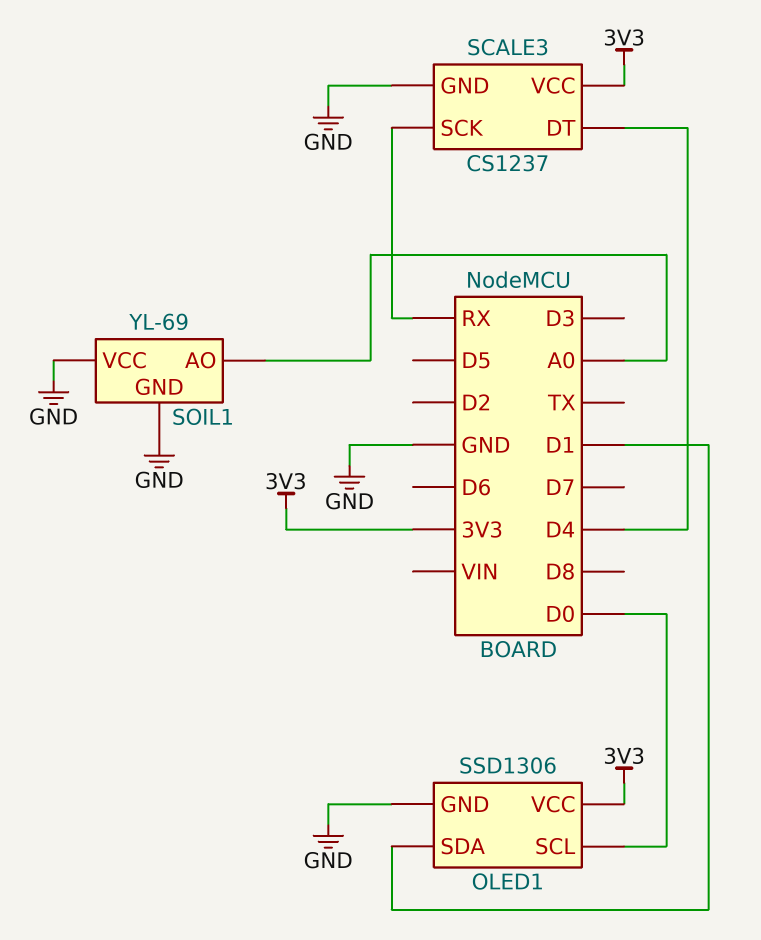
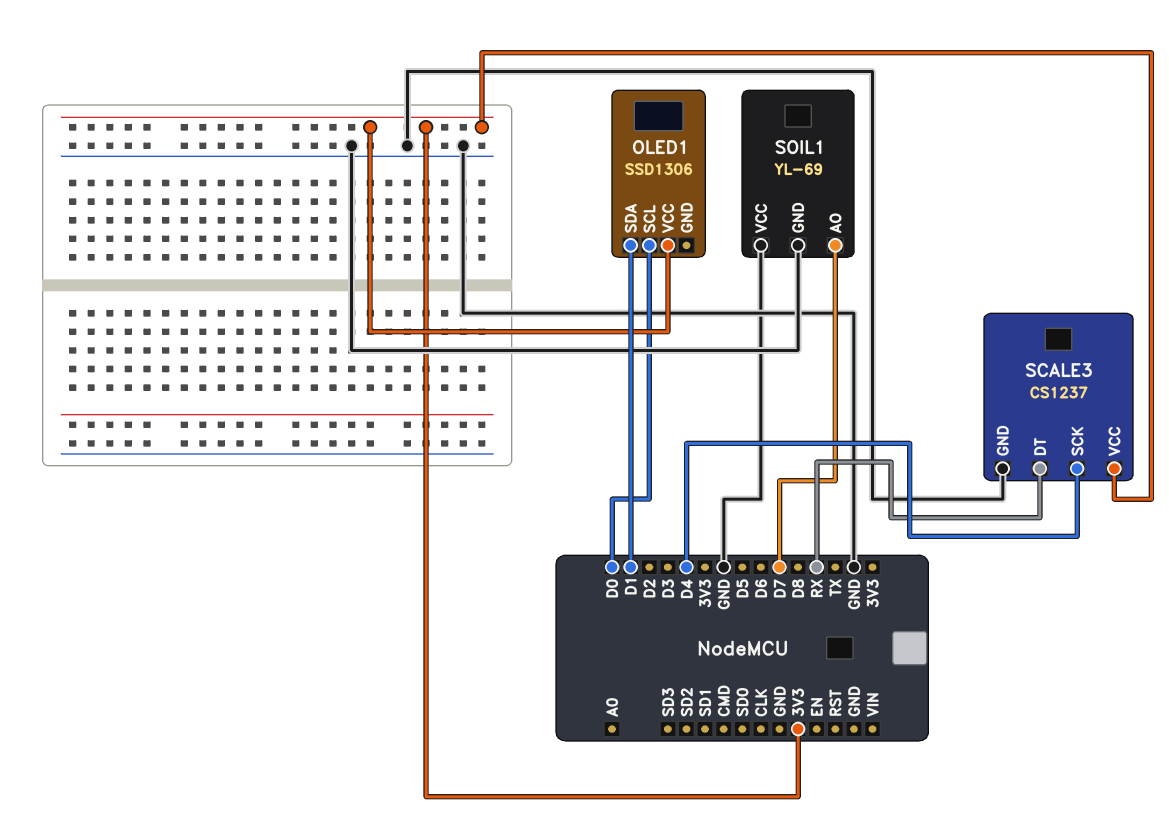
OLED1 pin GND: GND -> none
SCALE3 pin DT: D4 -> RX
SCALE3 pin SCK: RX -> D4
SOIL1 pin AO: A0 -> D7

